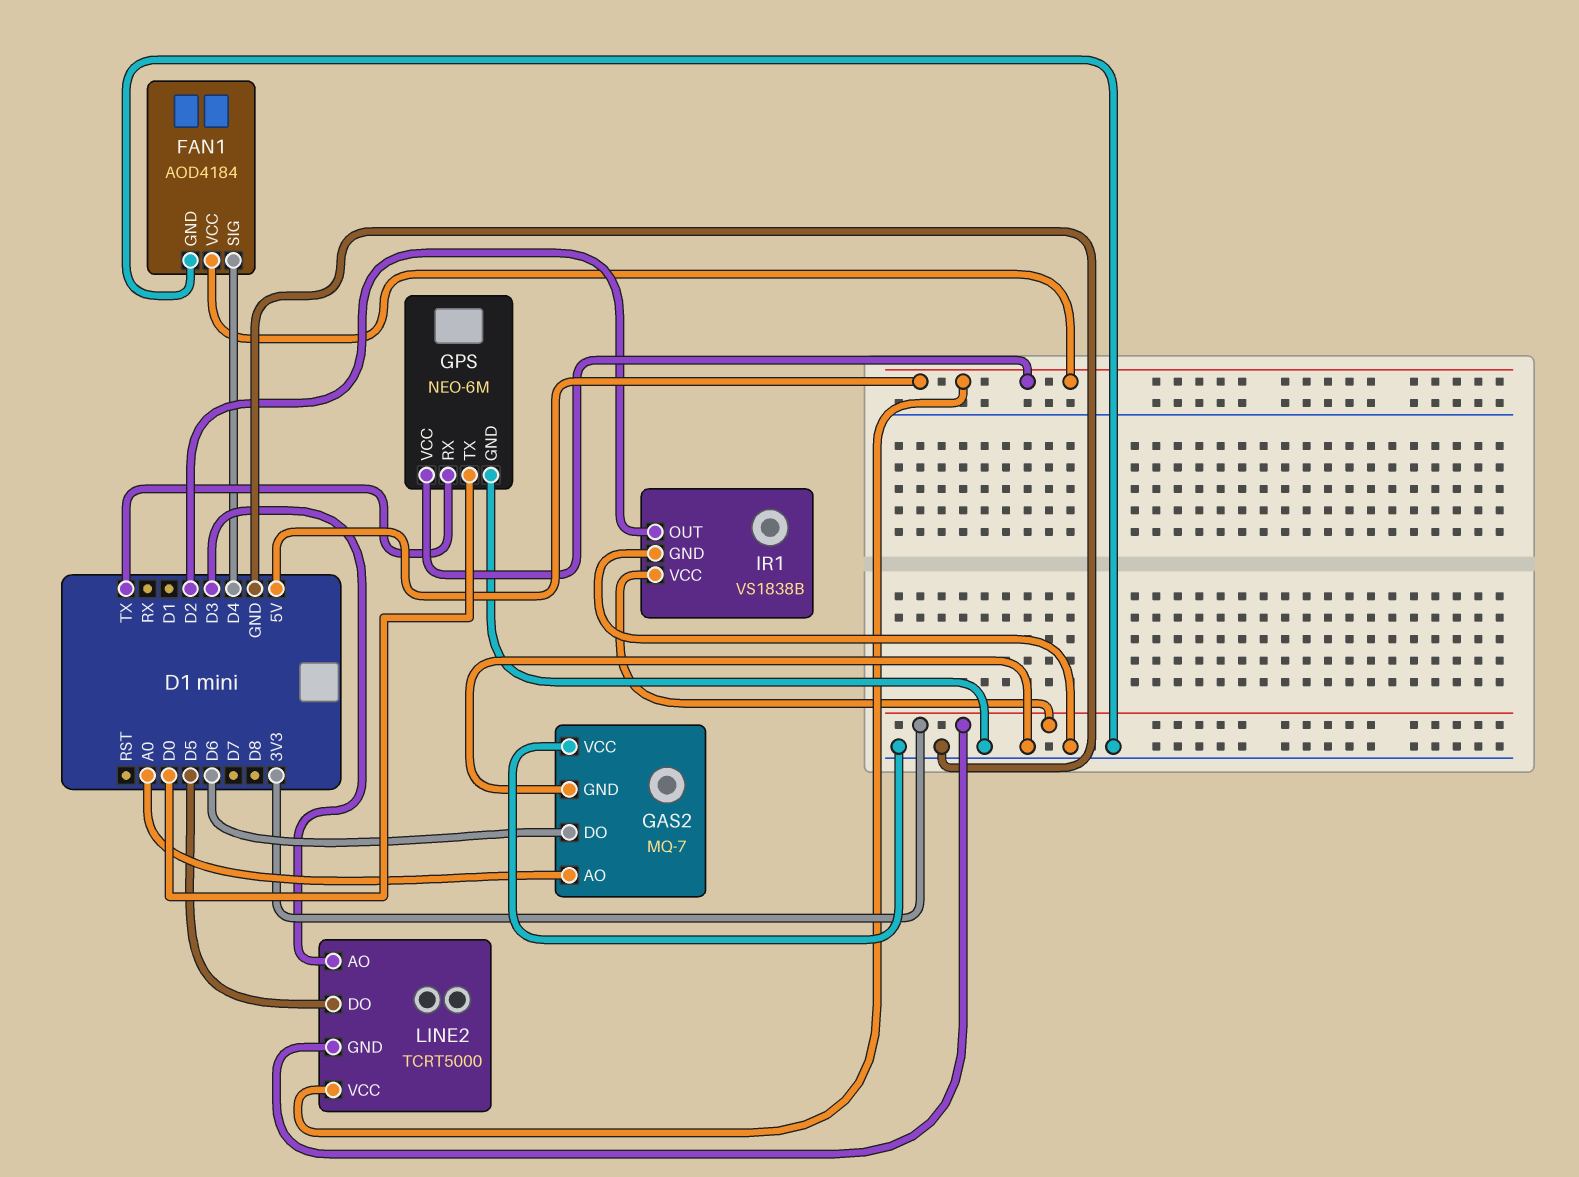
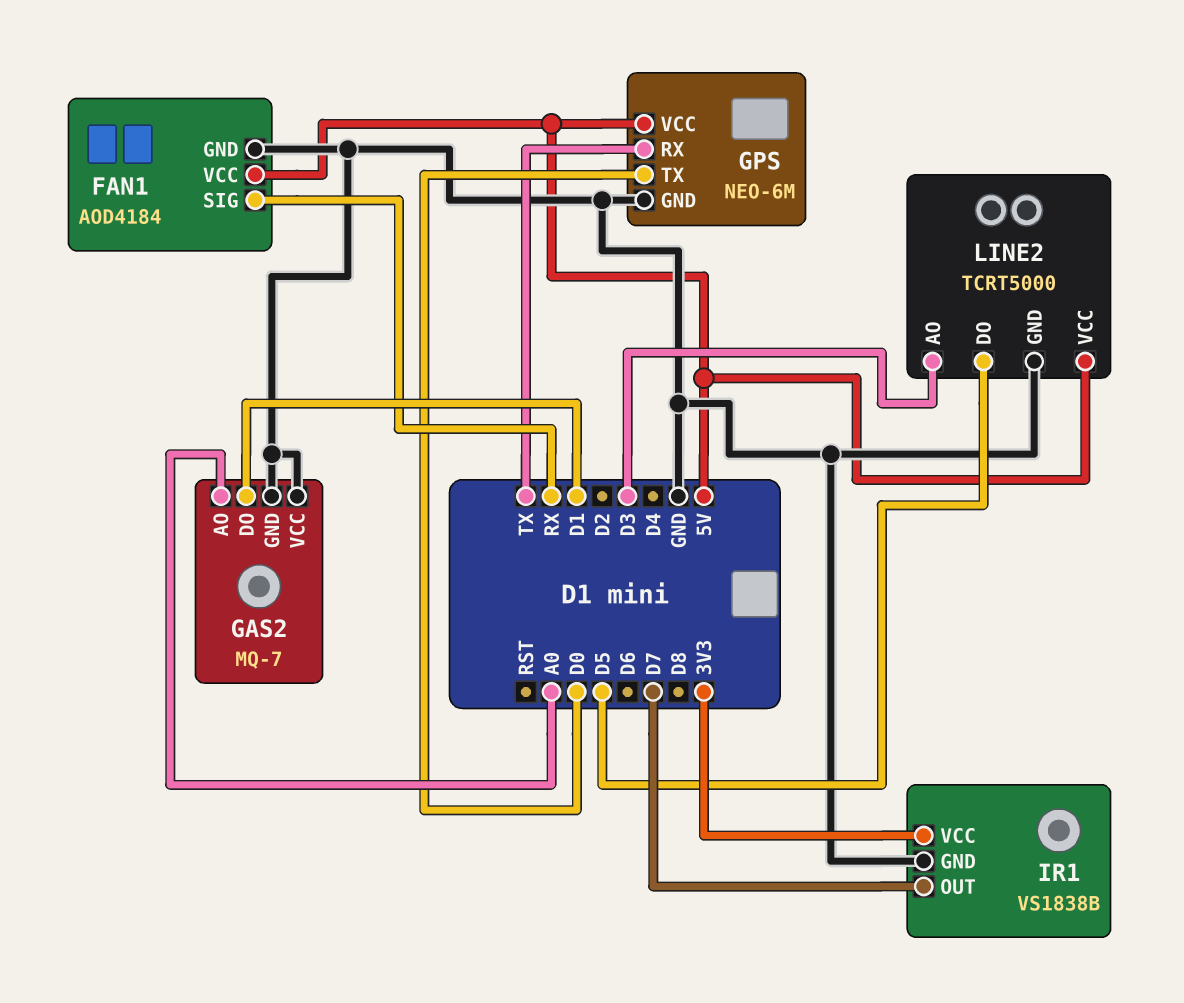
FAN1 pin SIG: D4 -> RX
GAS2 pin DO: D6 -> D1
IR1 pin OUT: D2 -> D7
LINE2 pin GND: 3V3 -> GND

